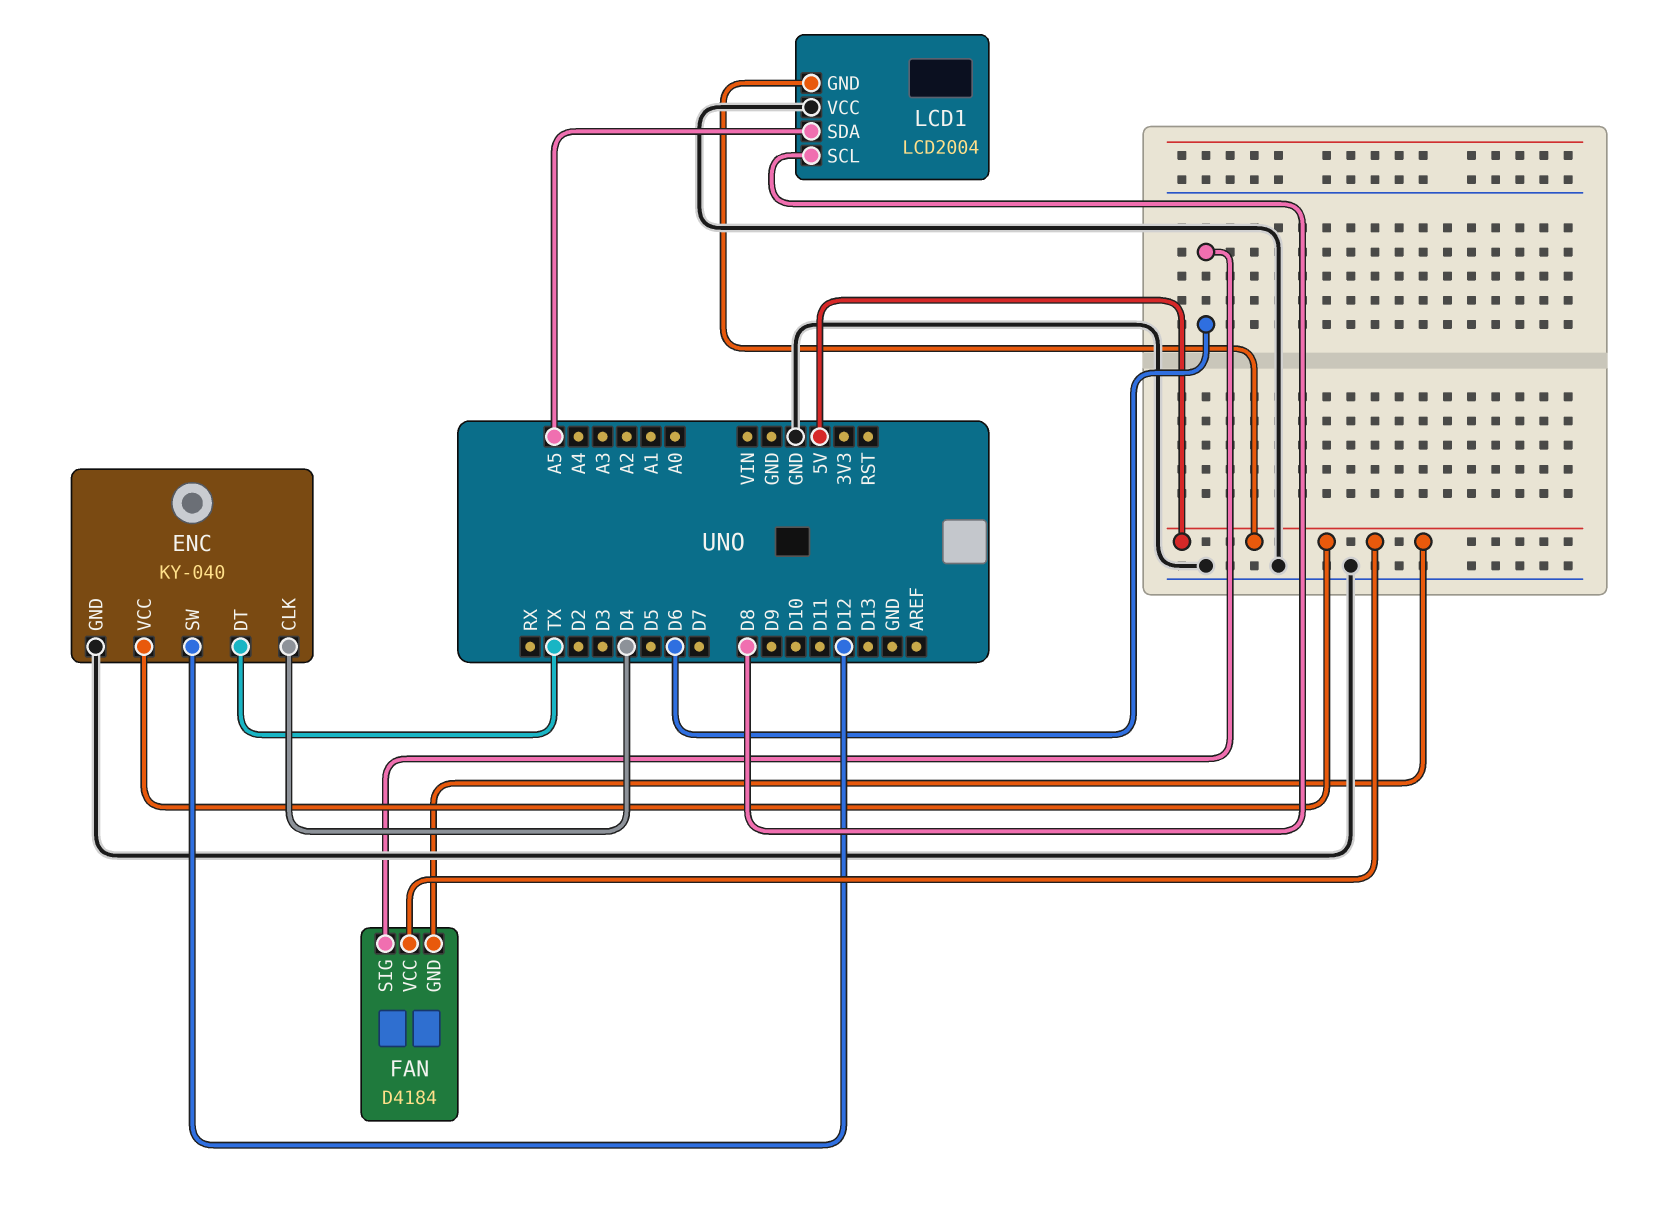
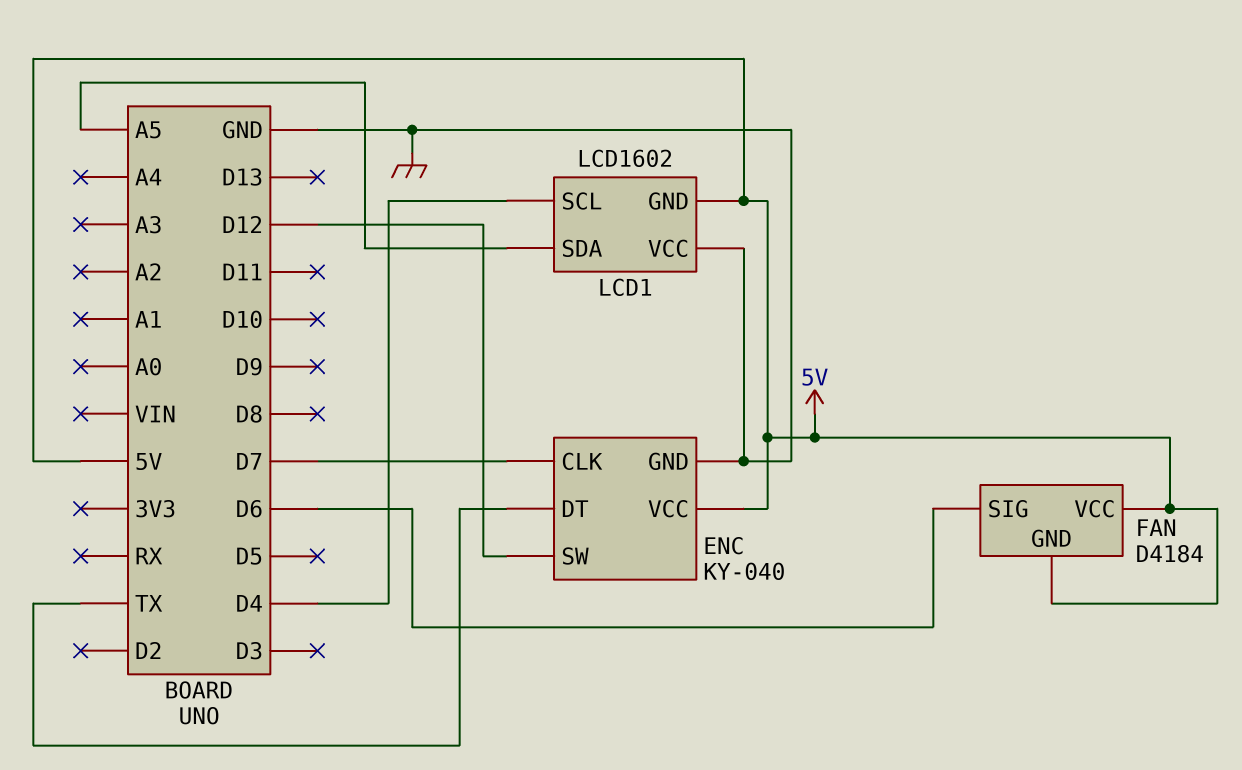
ENC pin CLK: D4 -> D7
LCD1: LCD2004 -> LCD1602
LCD1 pin SCL: D8 -> D4

